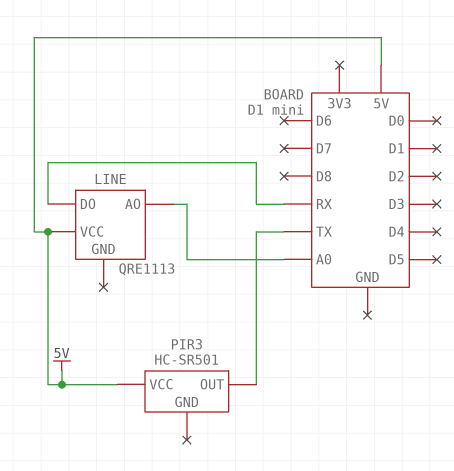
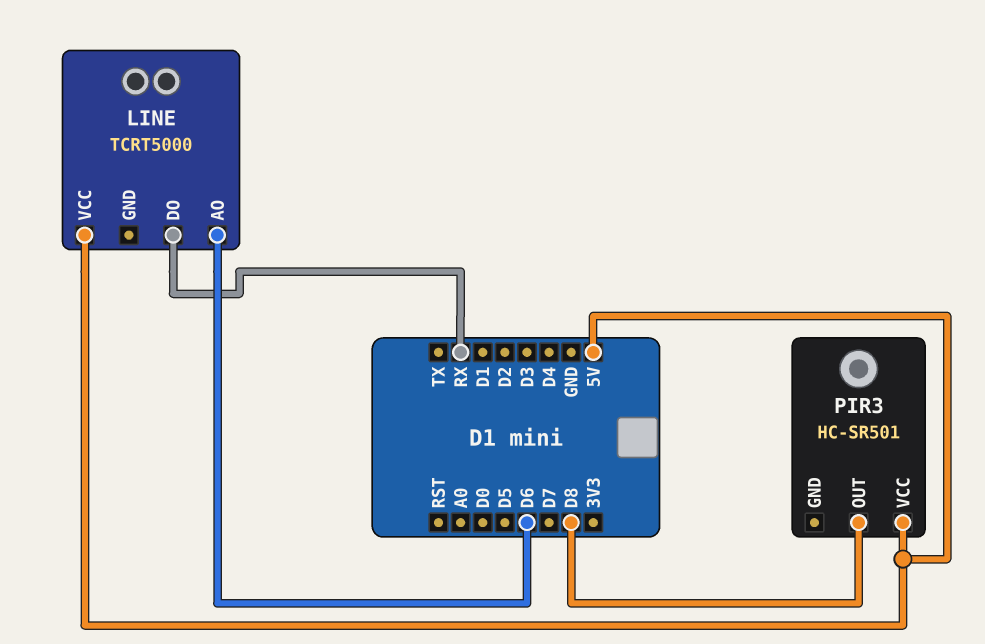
LINE: QRE1113 -> TCRT5000
LINE pin AO: A0 -> D6
PIR3 pin OUT: TX -> D8

